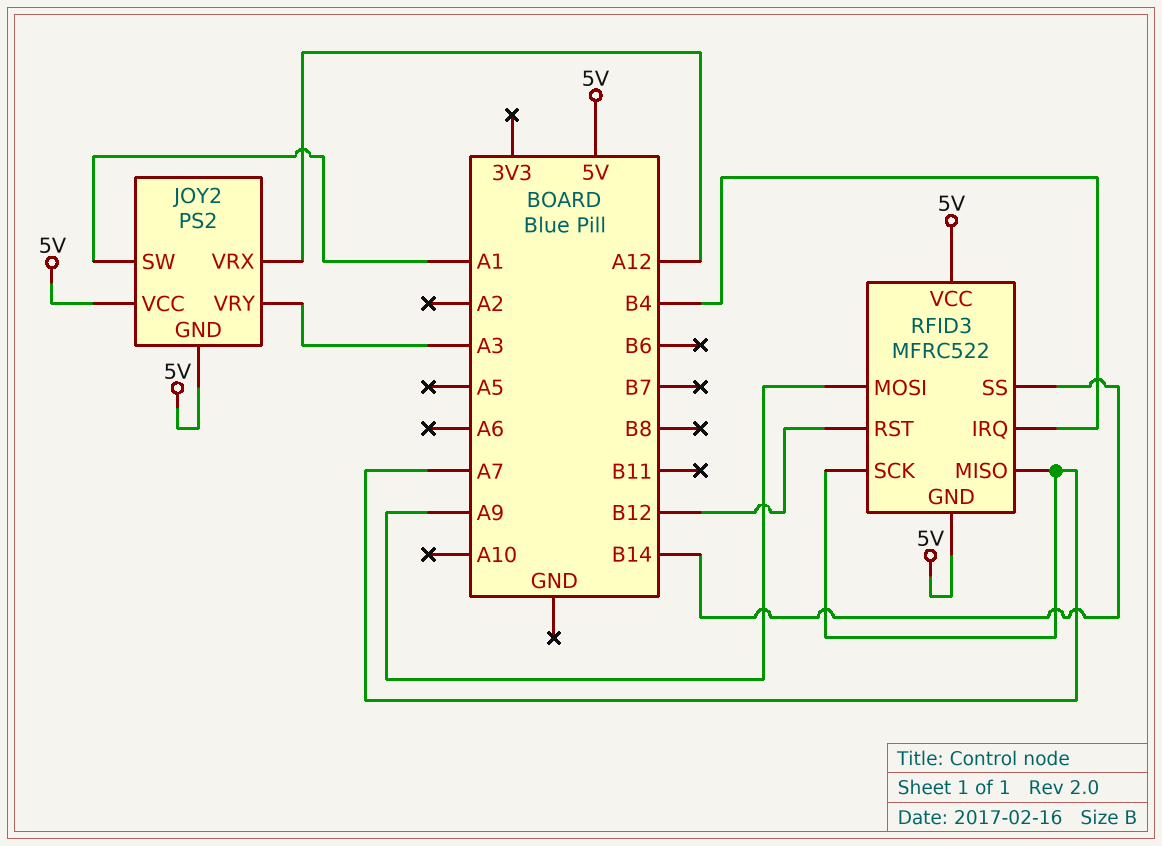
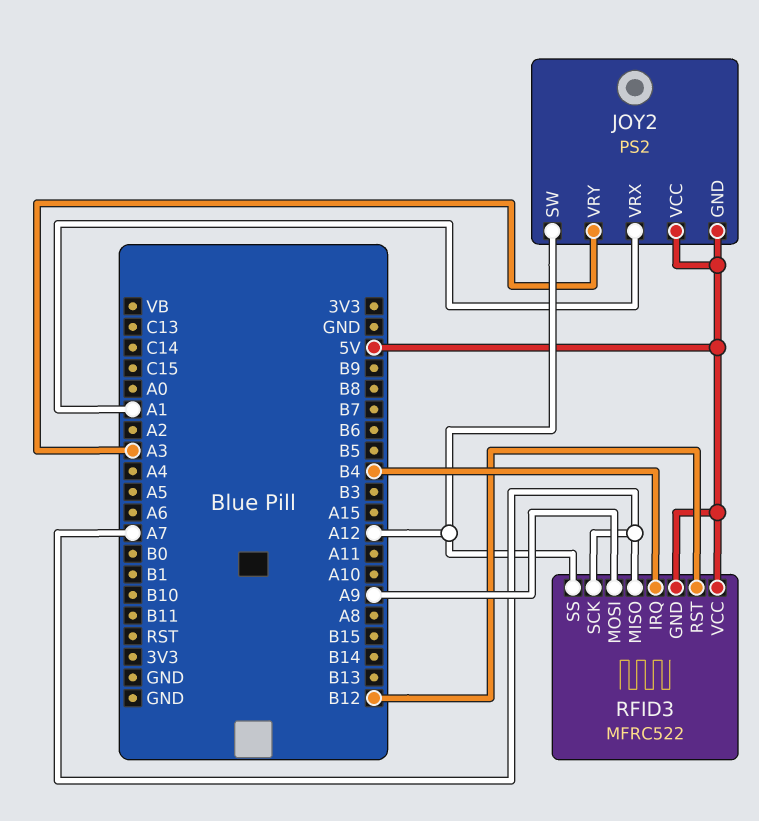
JOY2 pin SW: A1 -> A12
JOY2 pin VRX: A12 -> A1
RFID3 pin SS: B14 -> A12

